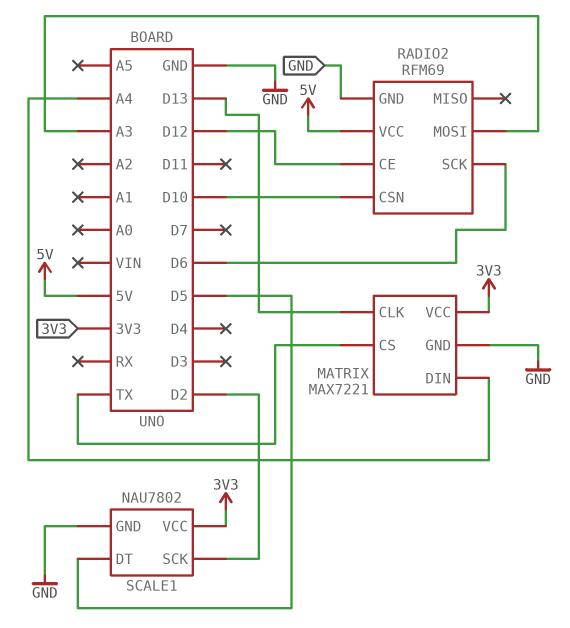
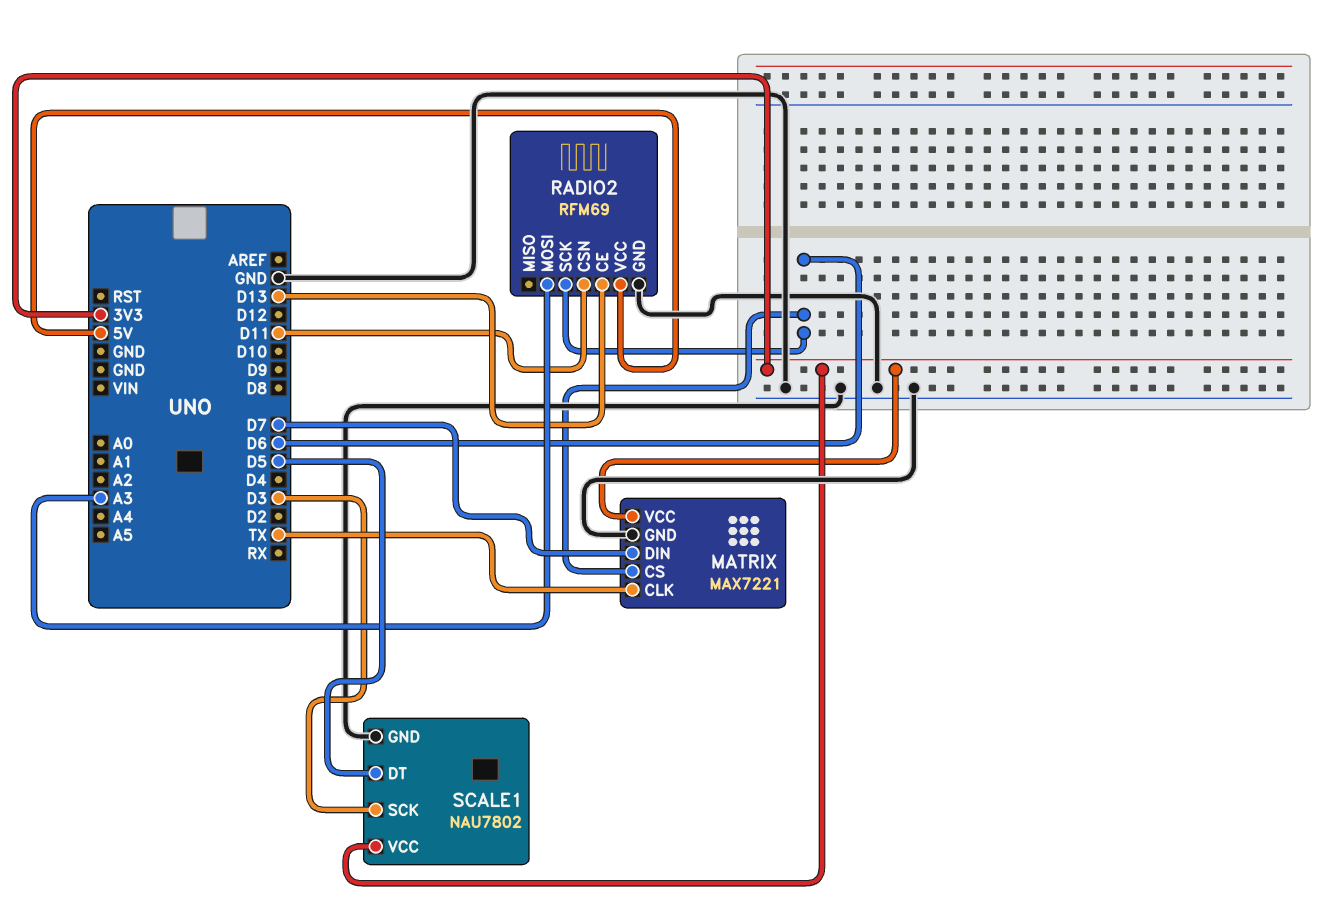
MATRIX pin CLK: D13 -> TX
MATRIX pin CS: TX -> D6
MATRIX pin DIN: A4 -> D7
RADIO2 pin CE: D12 -> D13
RADIO2 pin CSN: D10 -> D11
SCALE1 pin SCK: D2 -> D3

